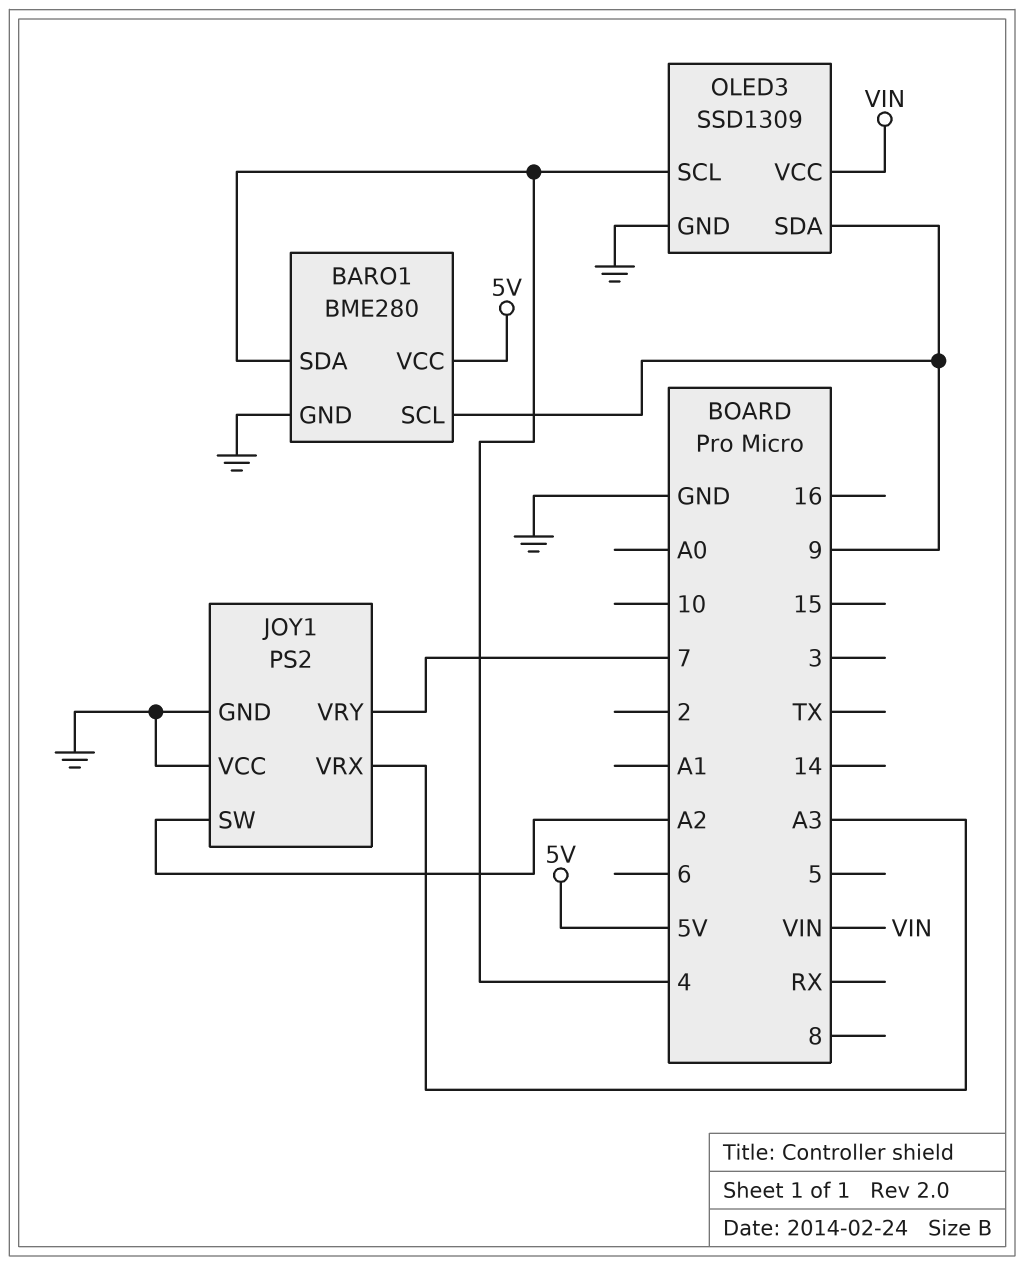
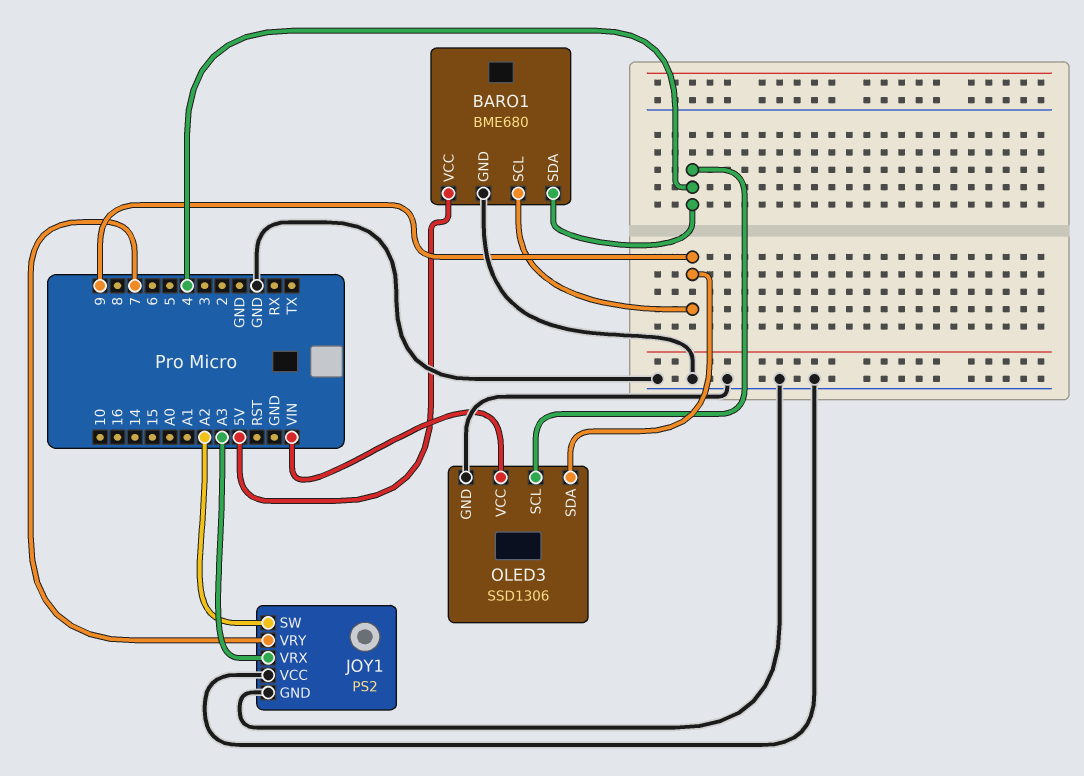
BARO1: BME280 -> BME680
OLED3: SSD1309 -> SSD1306

